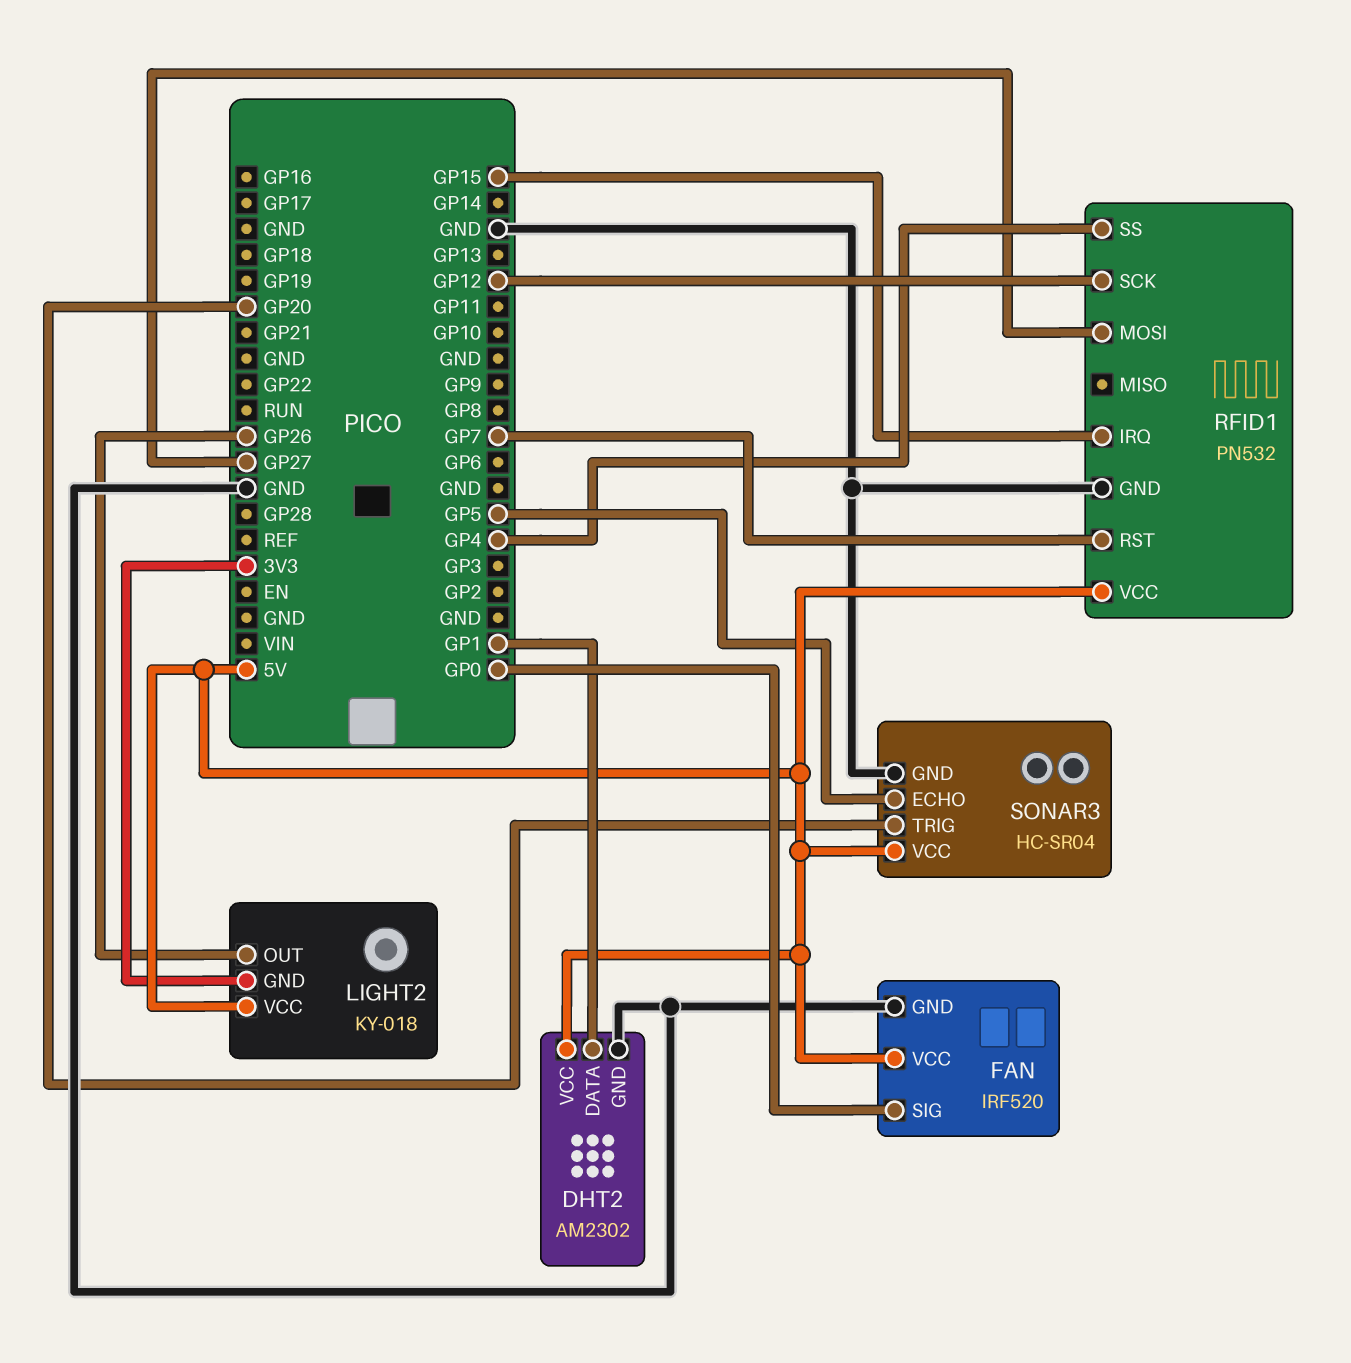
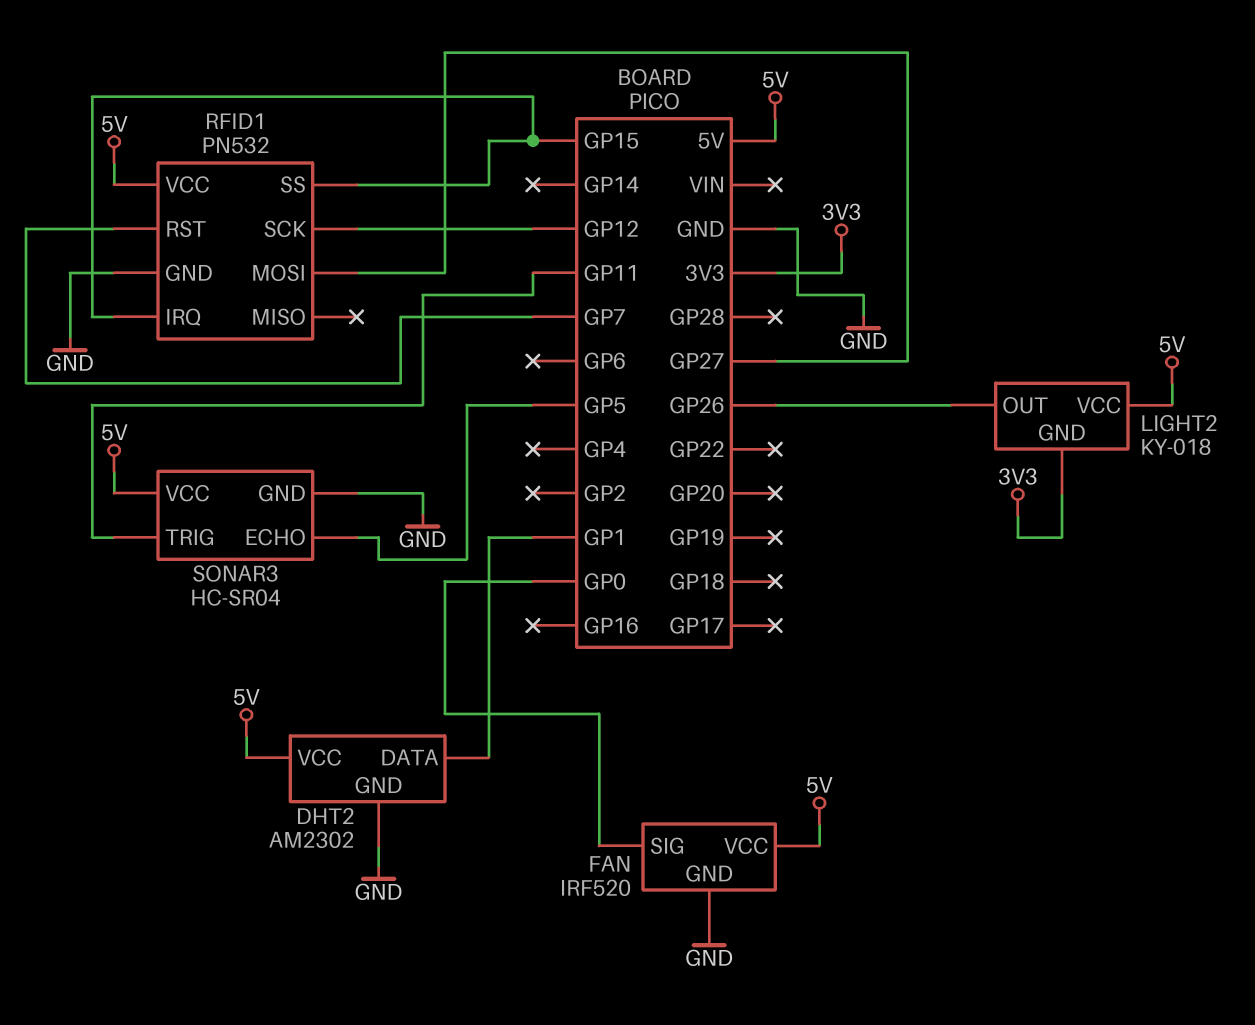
RFID1 pin SS: GP4 -> GP15
SONAR3 pin TRIG: GP20 -> GP11

